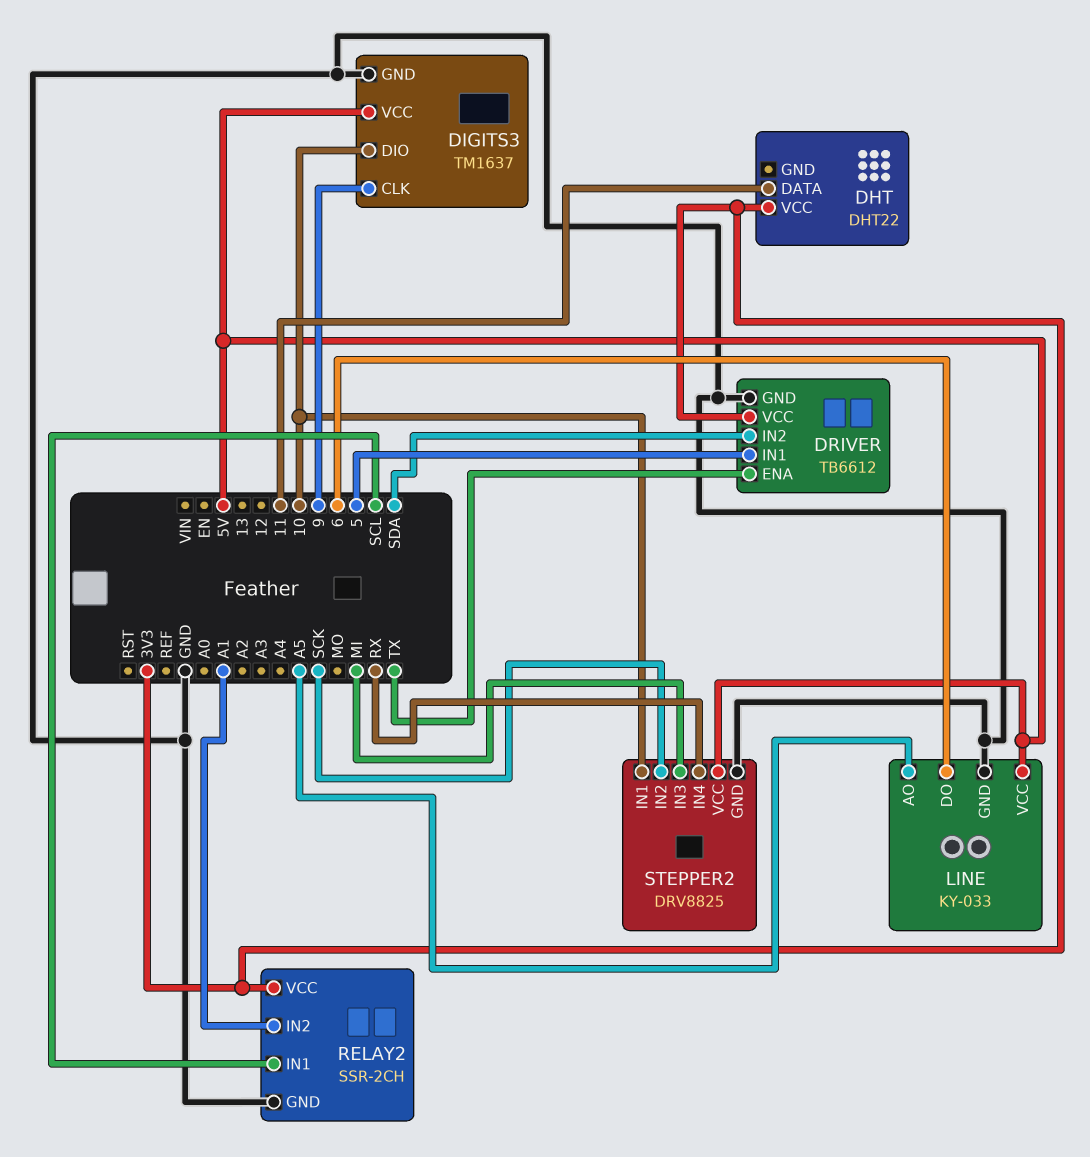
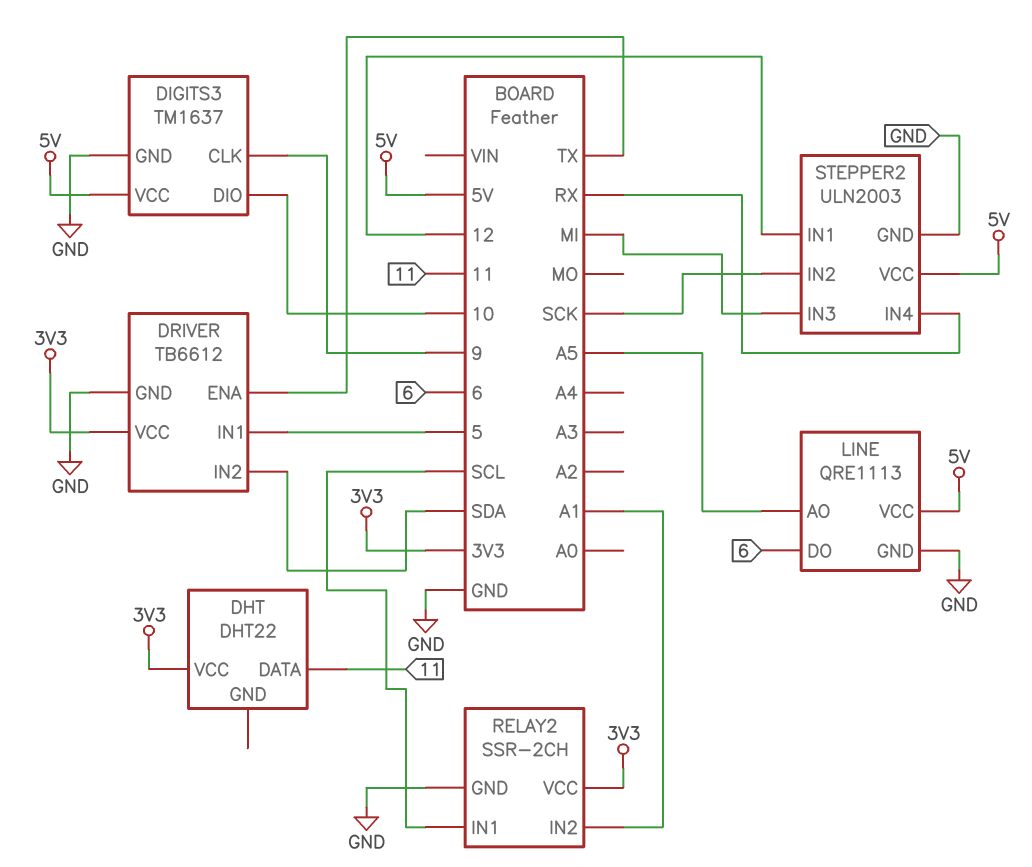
LINE: KY-033 -> QRE1113
STEPPER2: DRV8825 -> ULN2003
STEPPER2 pin IN1: 10 -> 12

